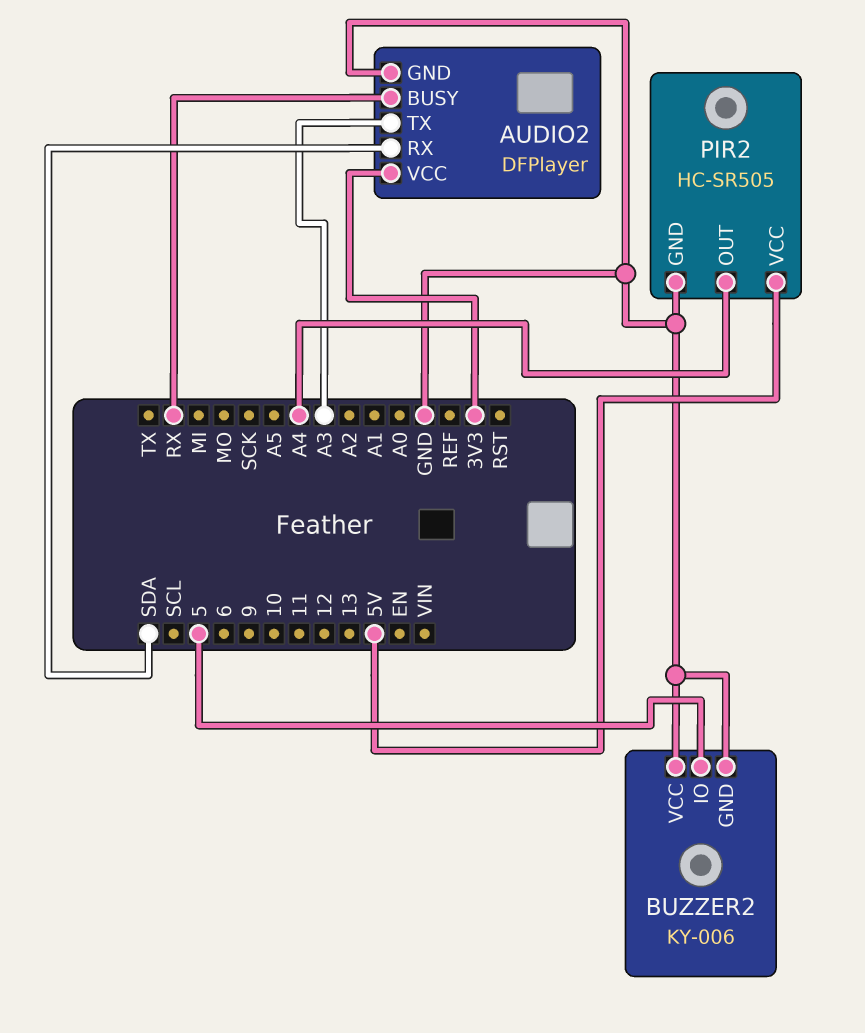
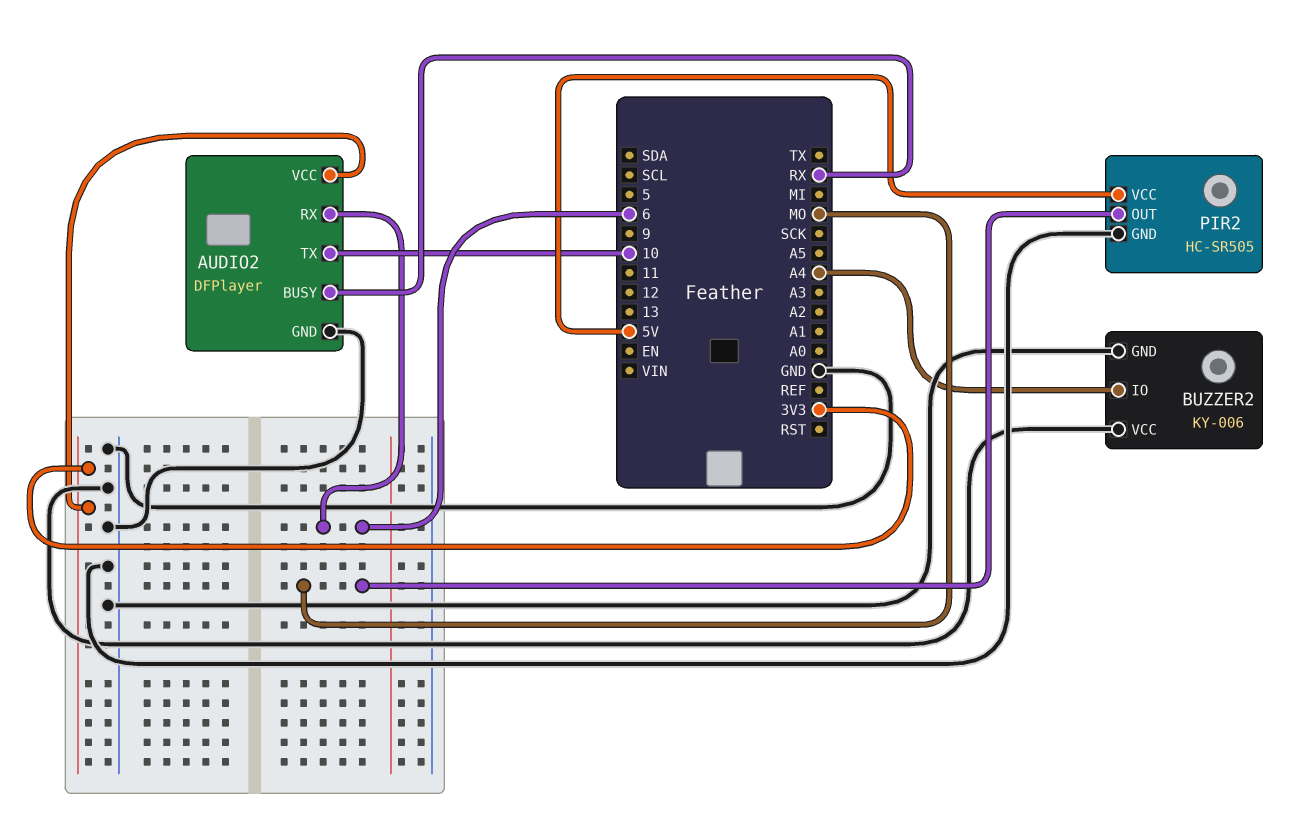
AUDIO2 pin RX: SDA -> 6
AUDIO2 pin TX: A3 -> 10
BUZZER2 pin IO: 5 -> A4
PIR2 pin OUT: A4 -> MO

